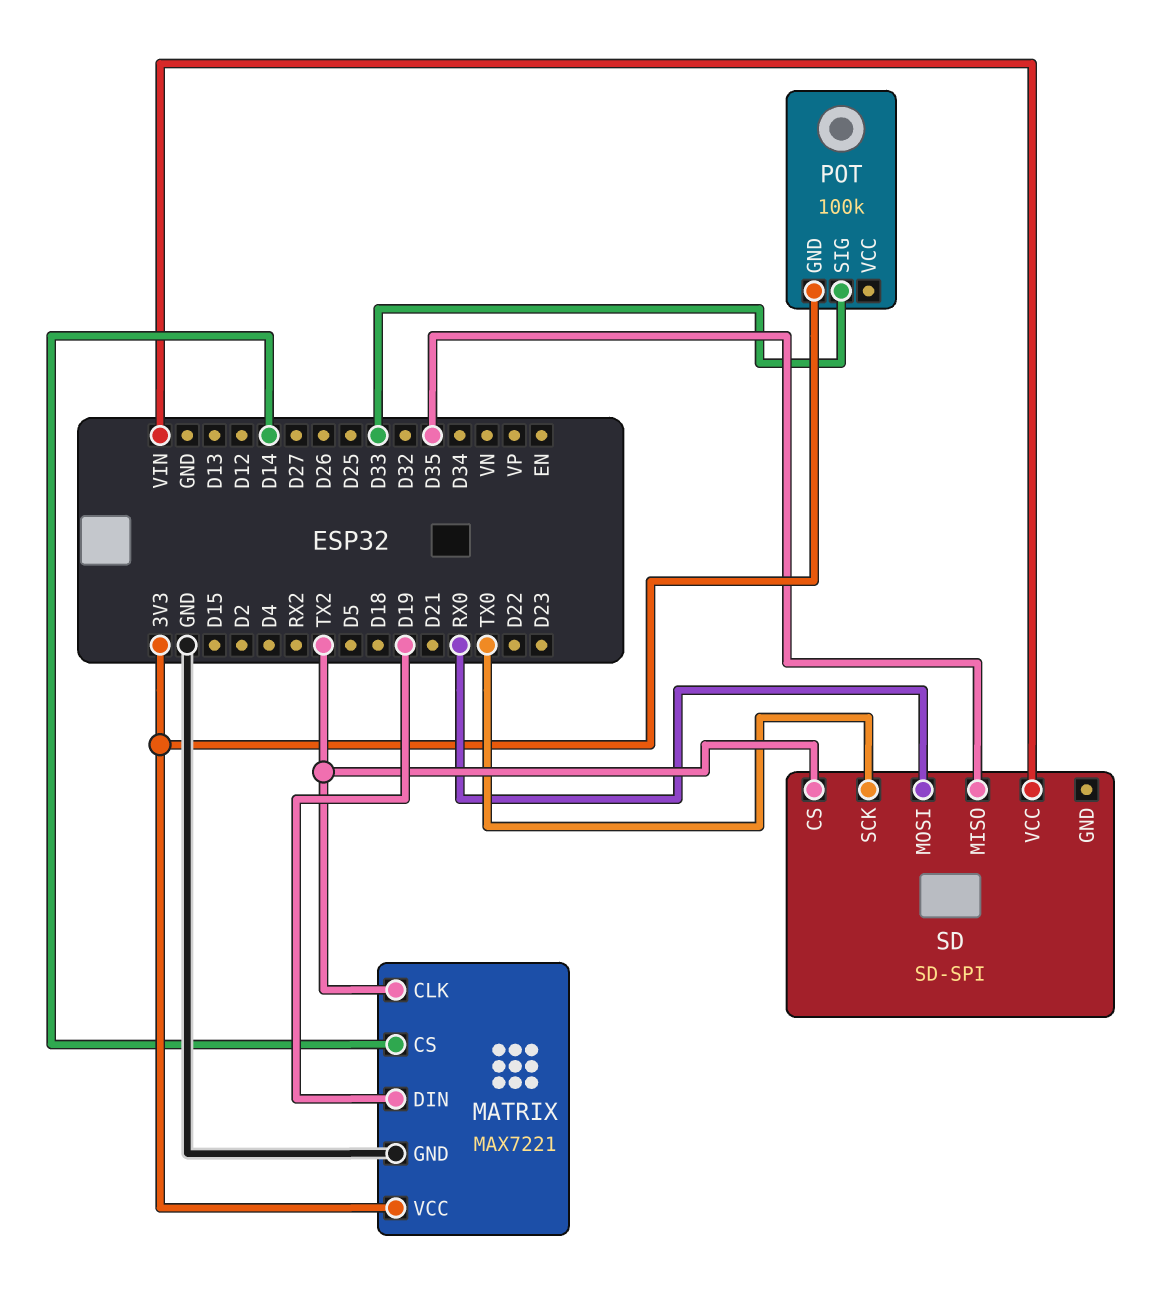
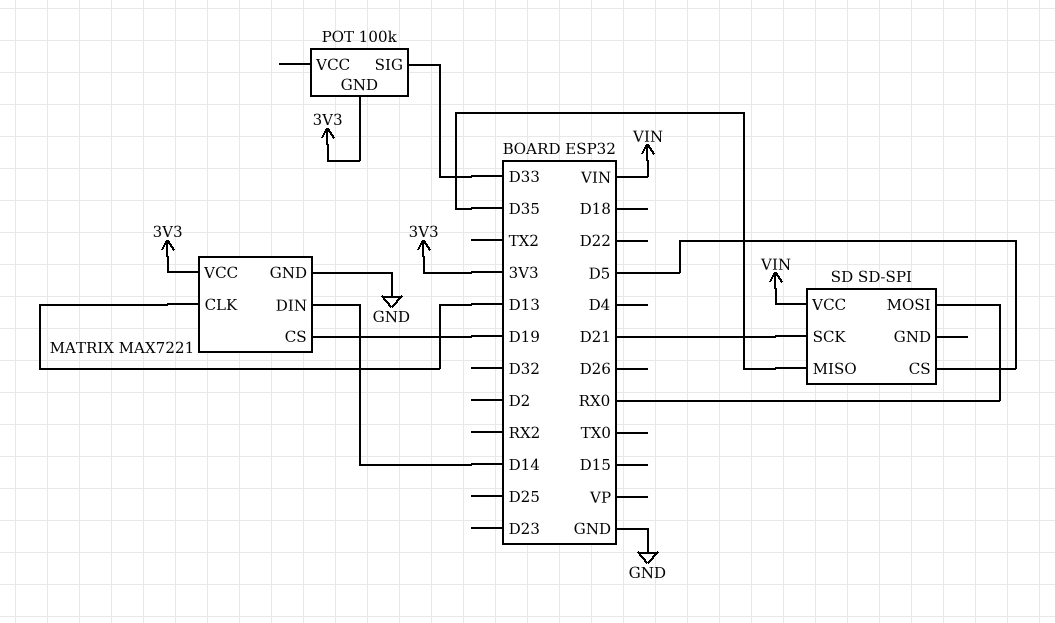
MATRIX pin CLK: TX2 -> D13
MATRIX pin CS: D14 -> D19
MATRIX pin DIN: D19 -> D14
SD pin CS: TX2 -> D5
SD pin SCK: TX0 -> D21

